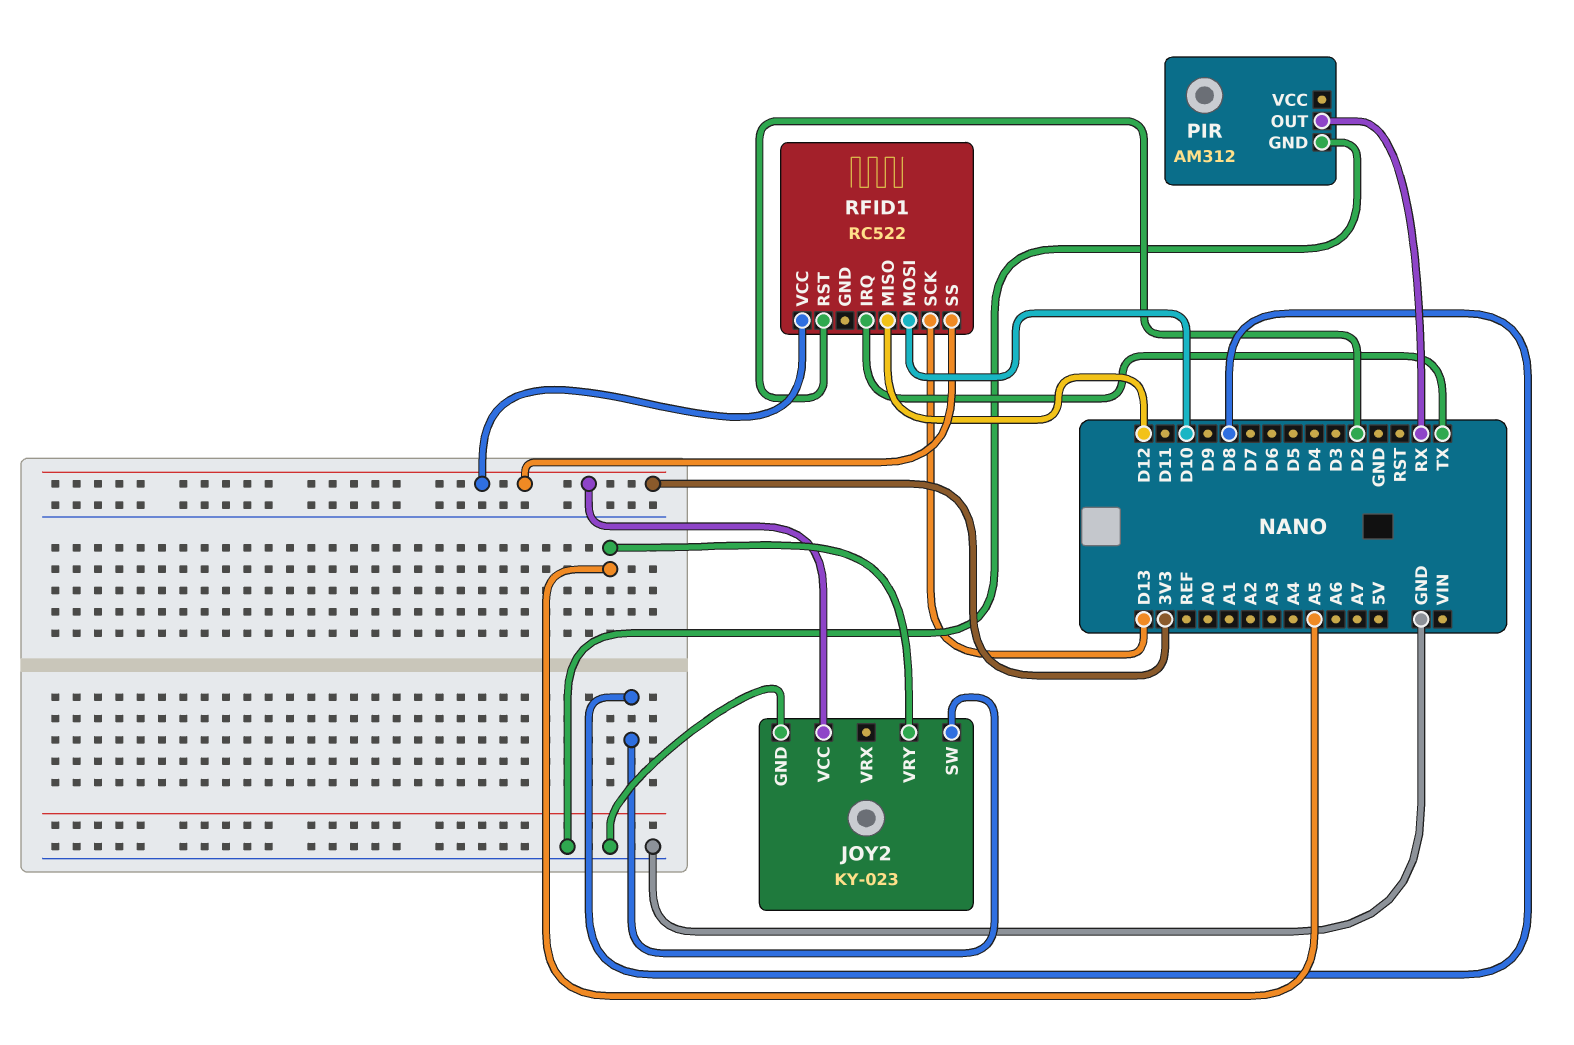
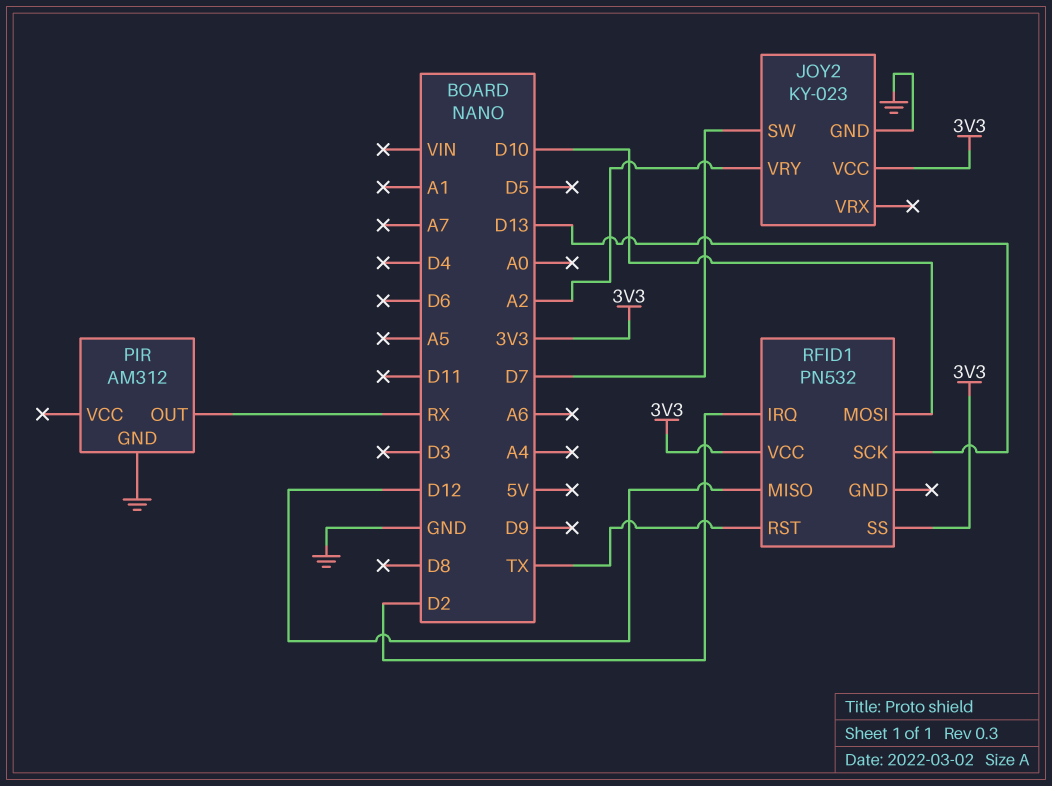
JOY2 pin SW: D8 -> D7
JOY2 pin VRY: A5 -> A2
RFID1: RC522 -> PN532
RFID1 pin IRQ: TX -> D2
RFID1 pin RST: D2 -> TX

